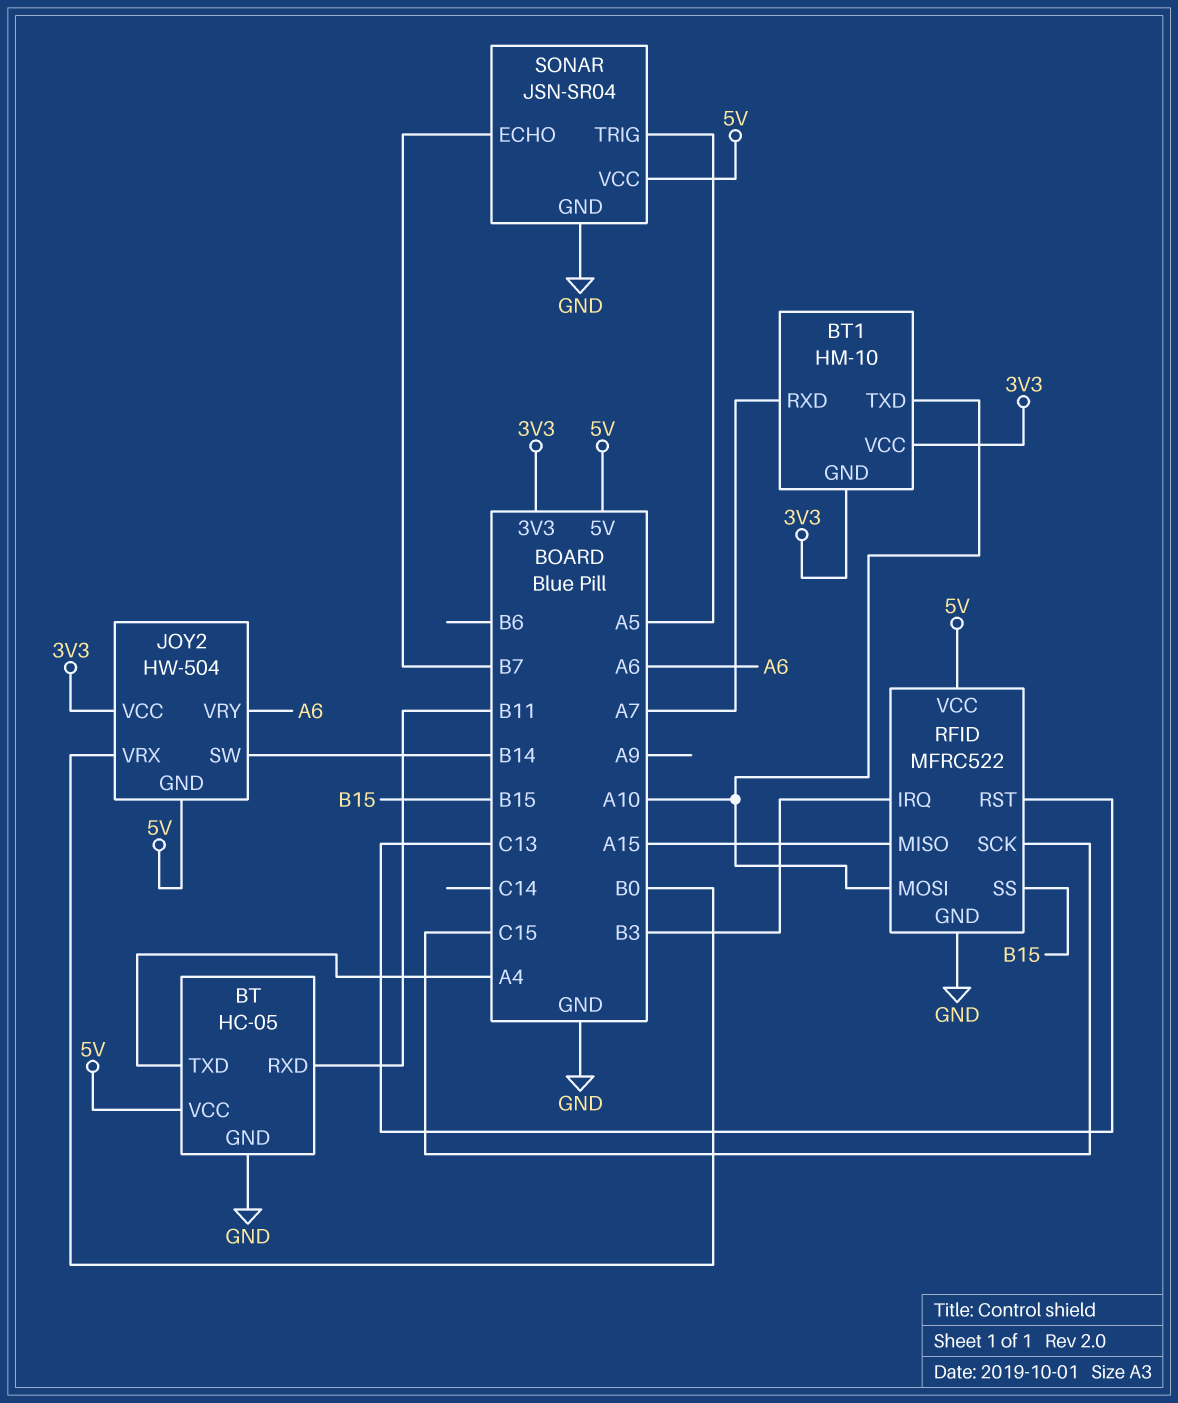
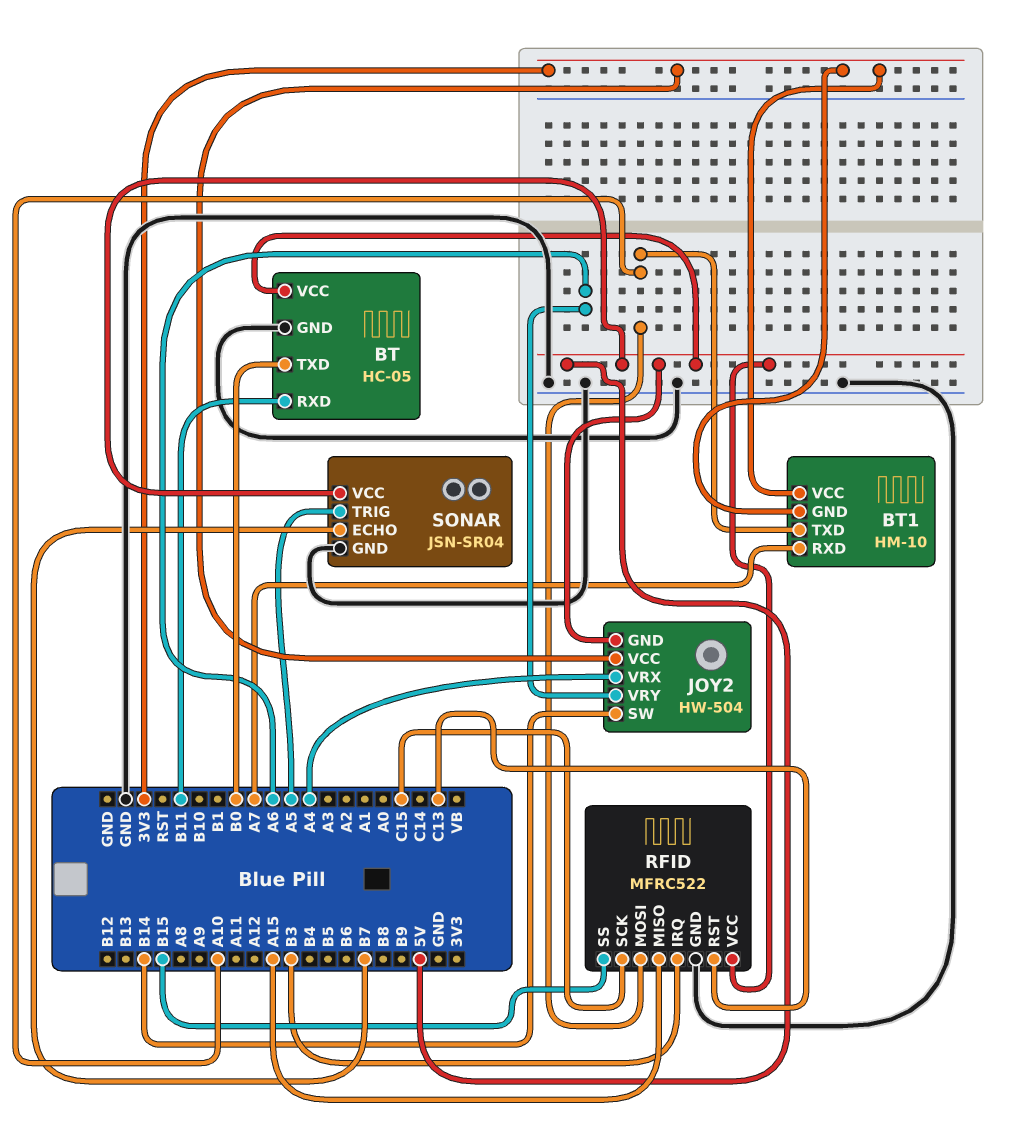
BT pin TXD: A4 -> B0
JOY2 pin VRX: B0 -> A4

